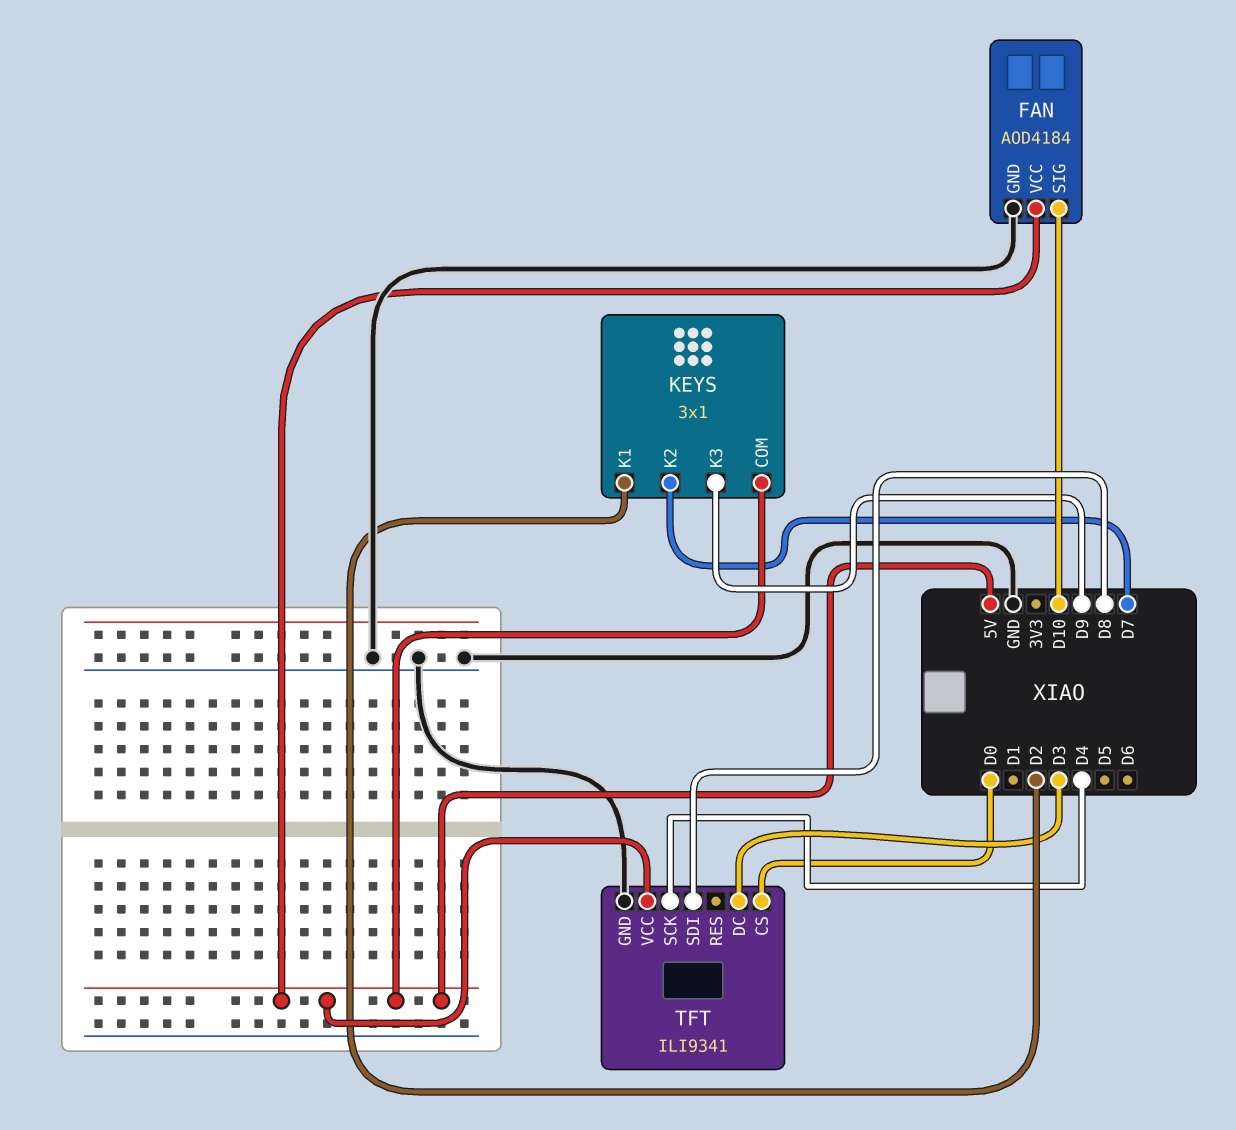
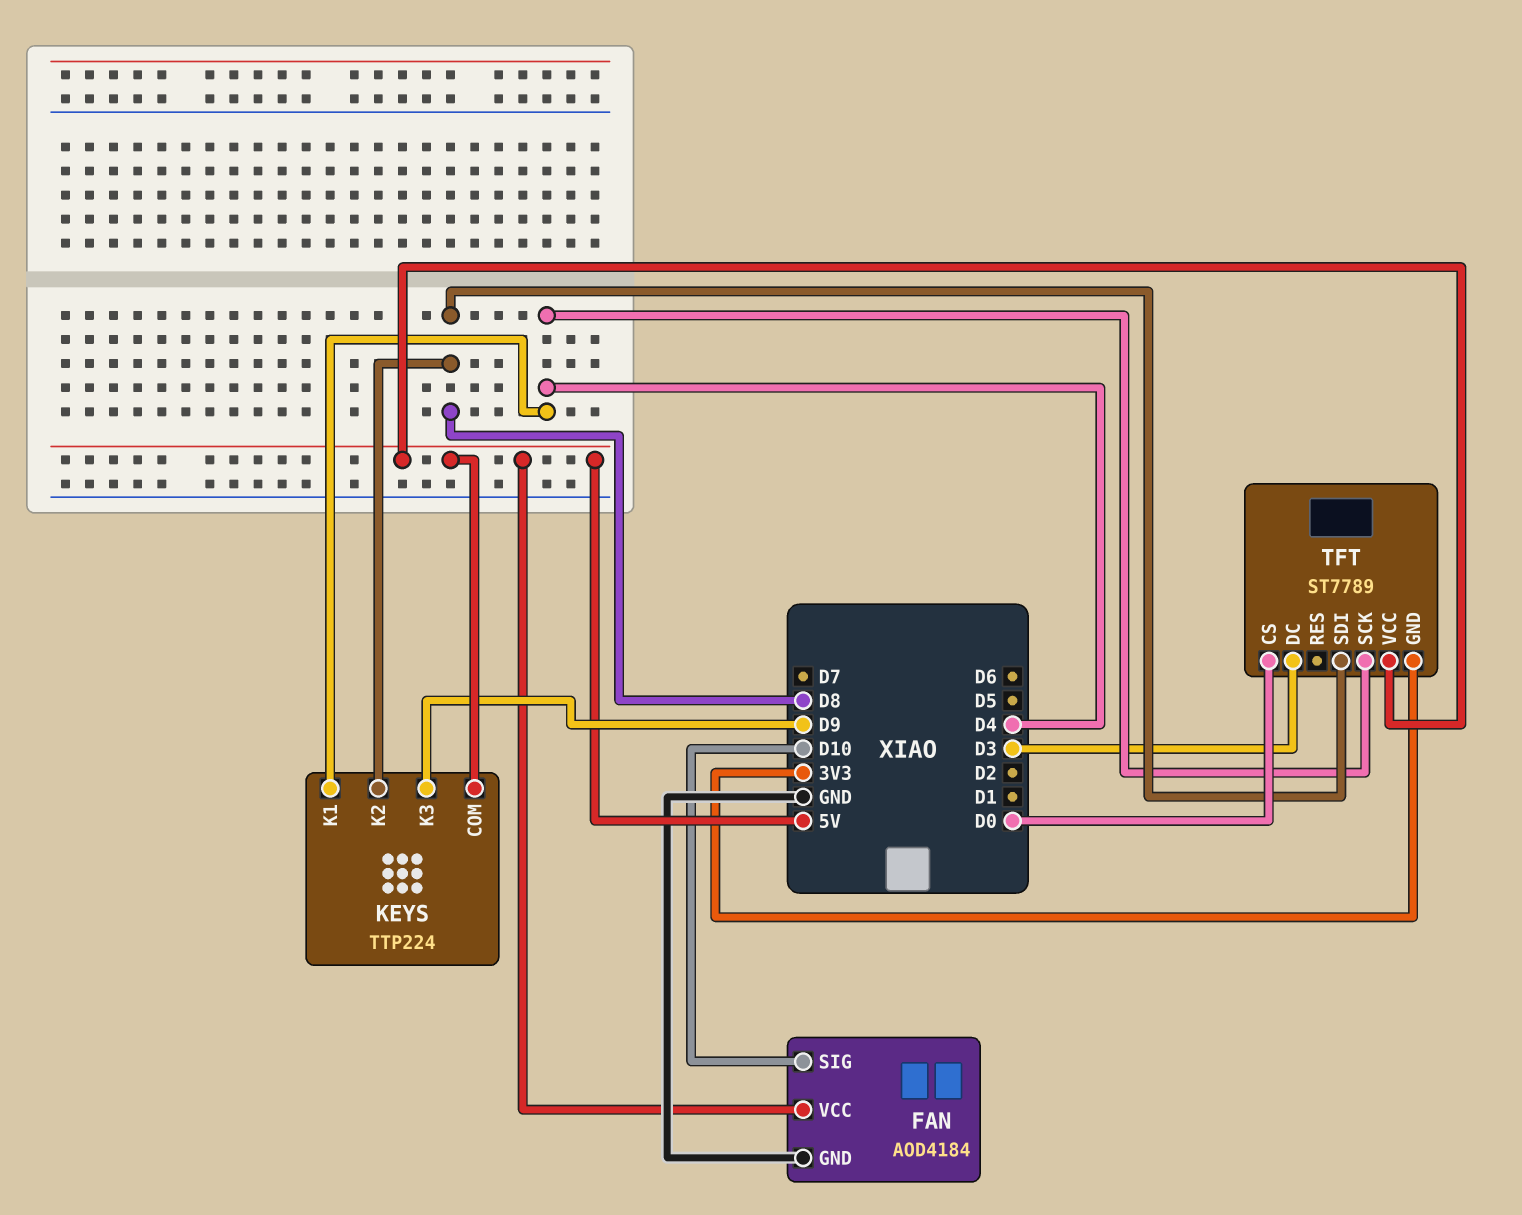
KEYS: 3x1 -> TTP224
KEYS pin K1: D2 -> D4
KEYS pin K2: D7 -> D8
TFT: ILI9341 -> ST7789
TFT pin GND: GND -> 3V3

